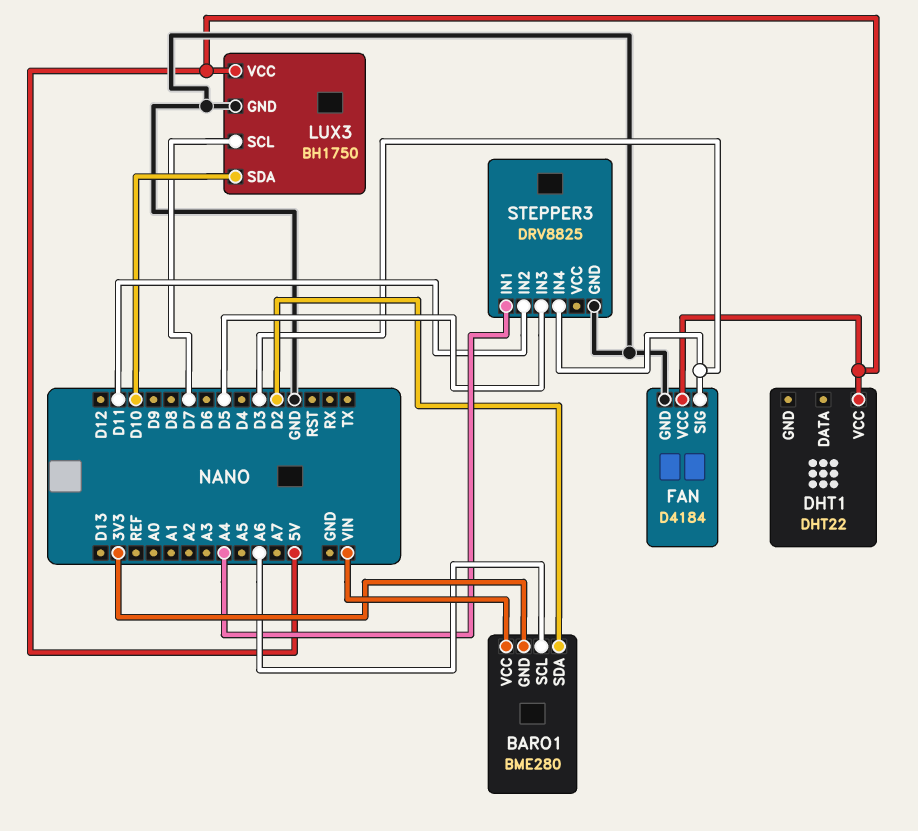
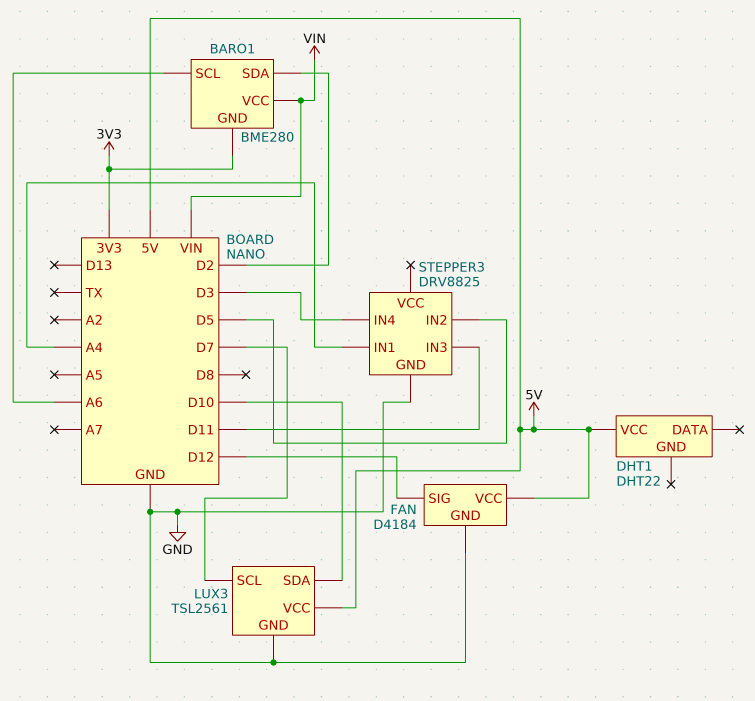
FAN pin SIG: D3 -> D12
LUX3: BH1750 -> TSL2561
STEPPER3 pin IN2: D11 -> D5
STEPPER3 pin IN3: D5 -> D11

